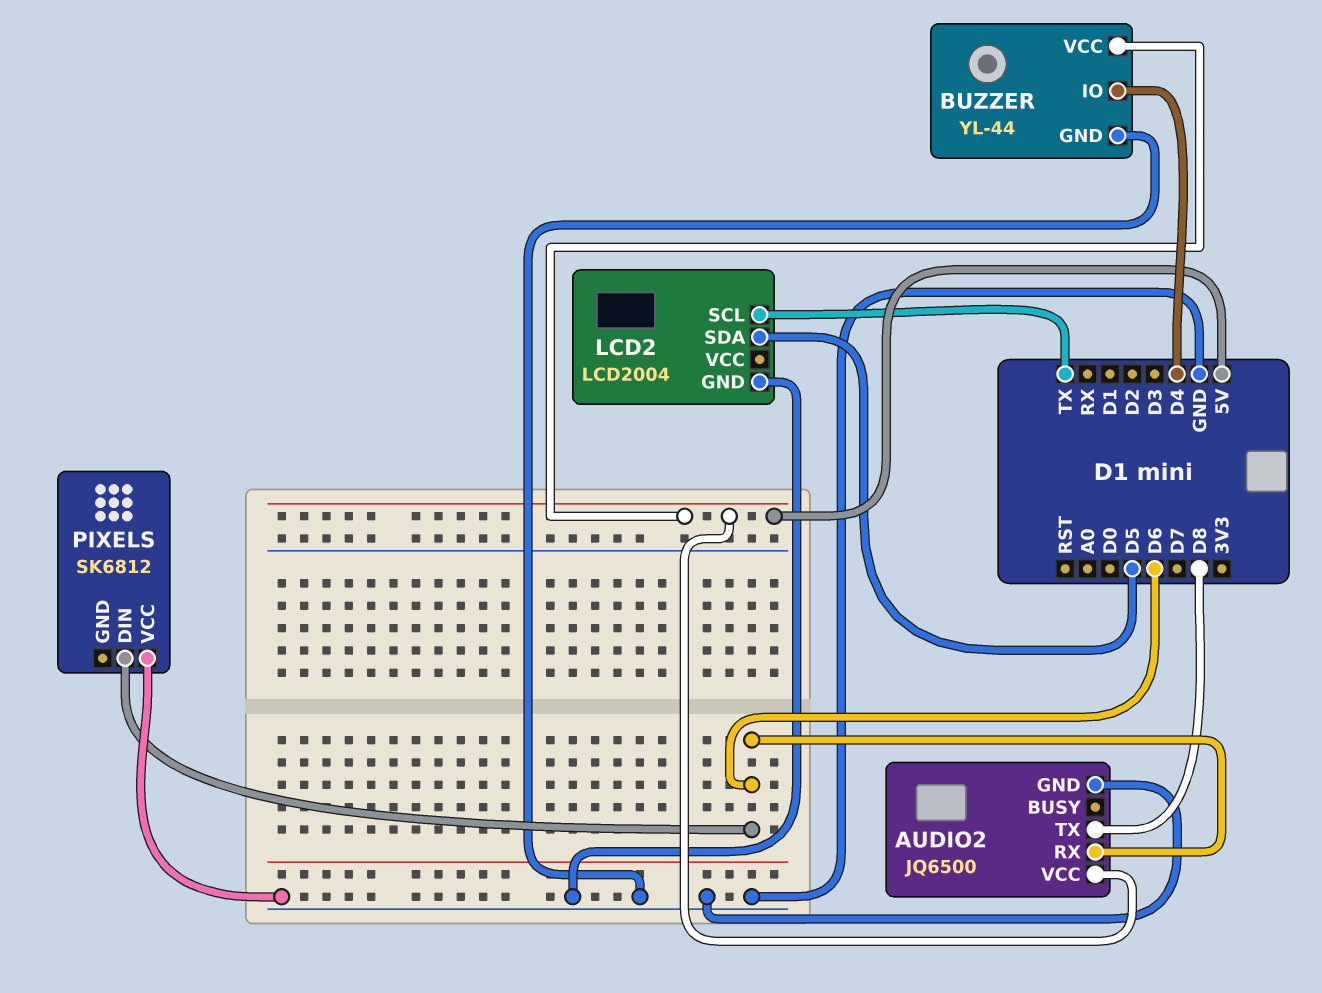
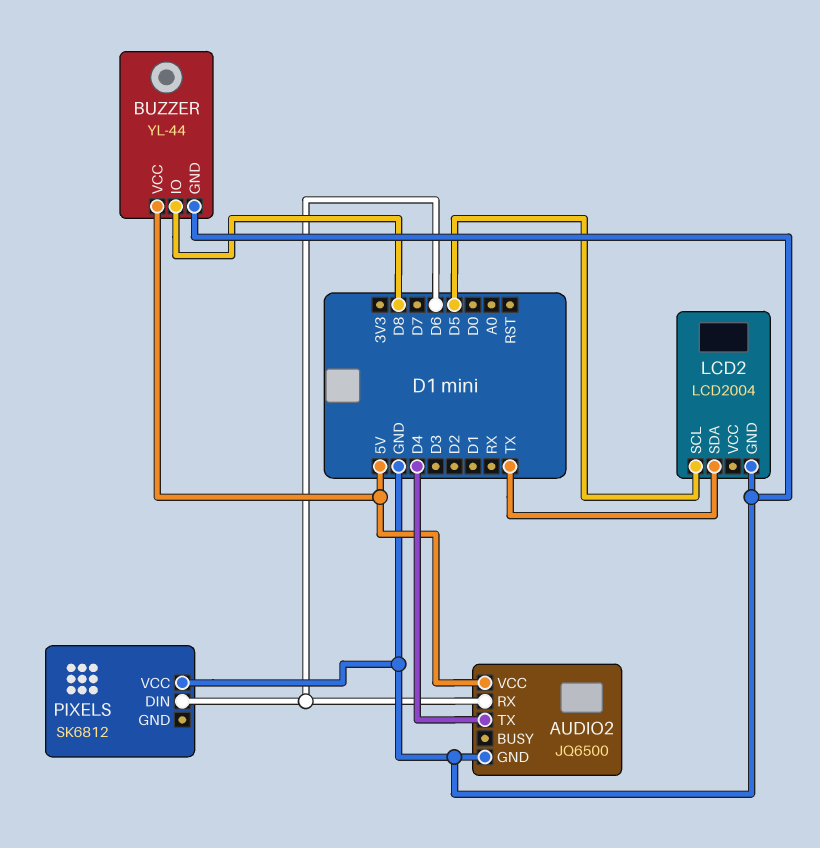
AUDIO2 pin TX: D8 -> D4
BUZZER pin IO: D4 -> D8
LCD2 pin SCL: TX -> D5
LCD2 pin SDA: D5 -> TX

